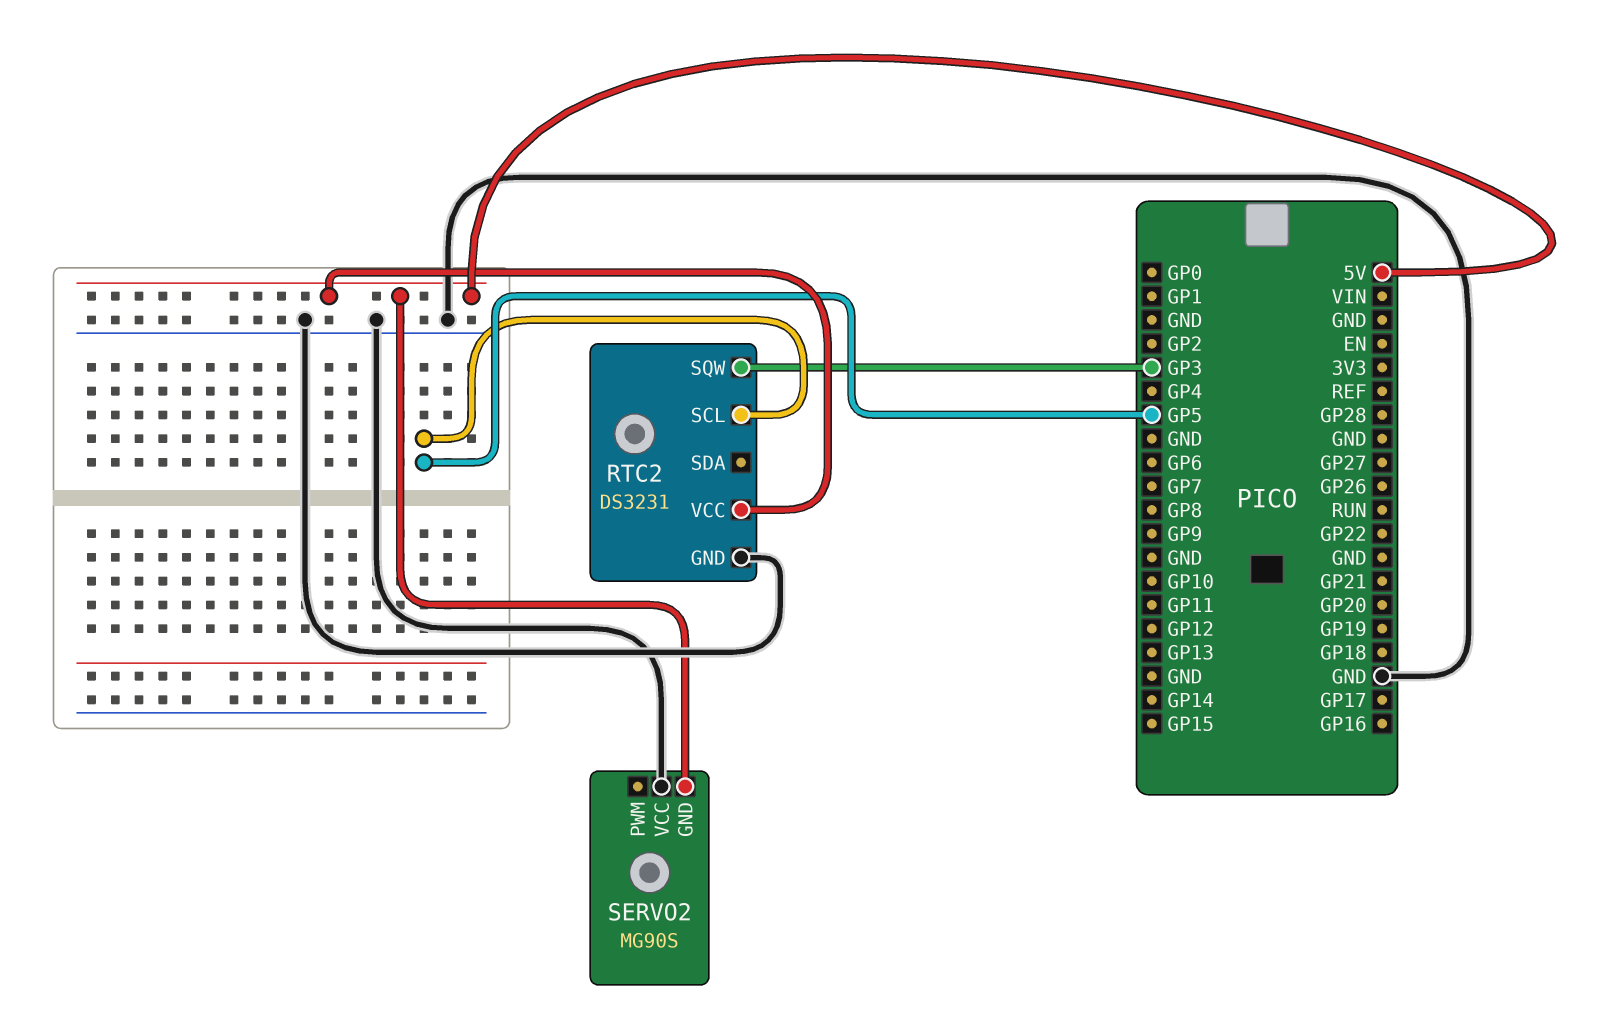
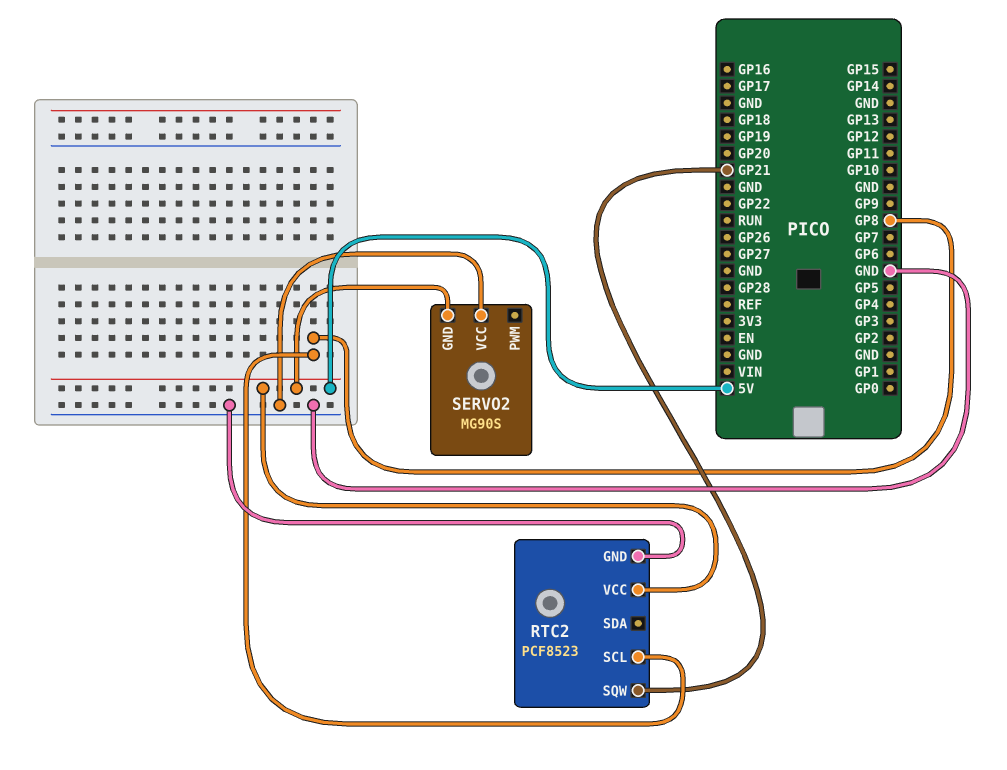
RTC2: DS3231 -> PCF8523
RTC2 pin SCL: GP5 -> GP8
RTC2 pin SQW: GP3 -> GP21

